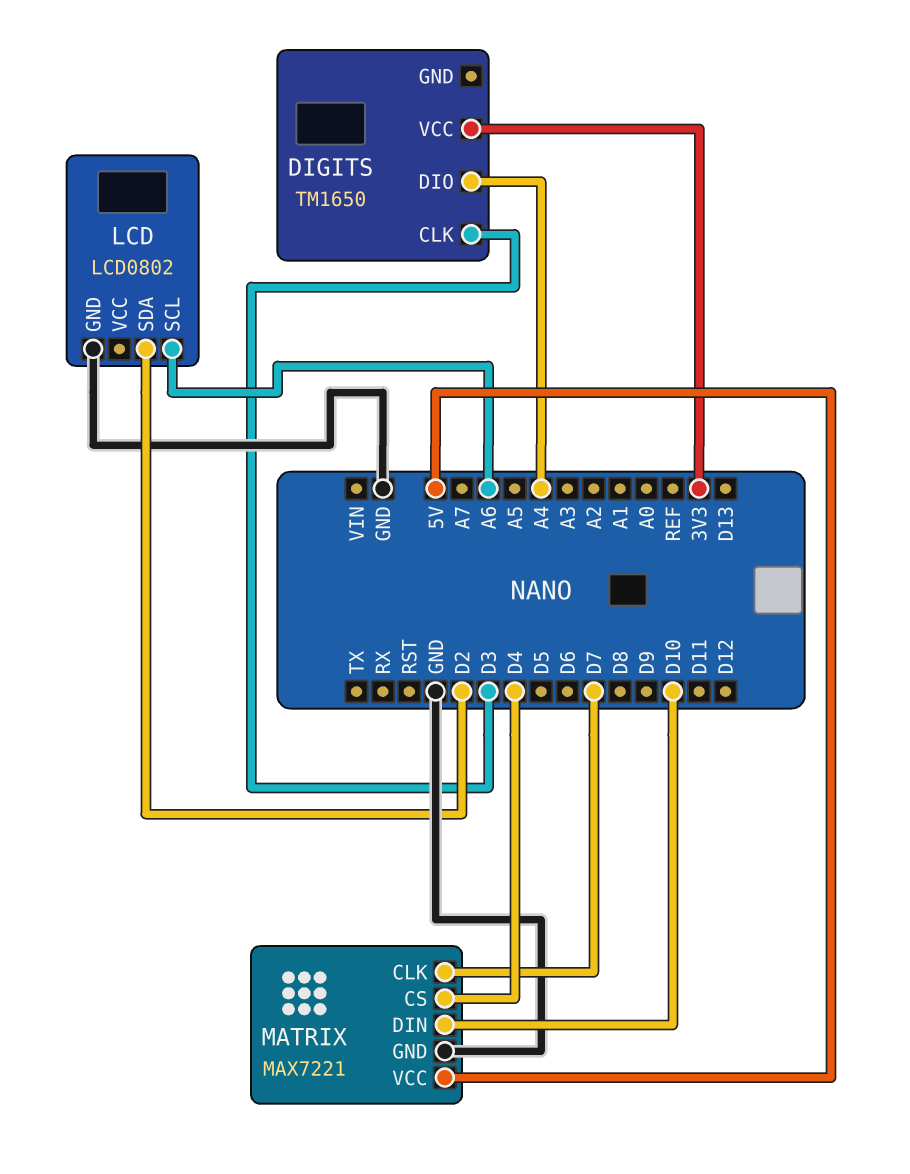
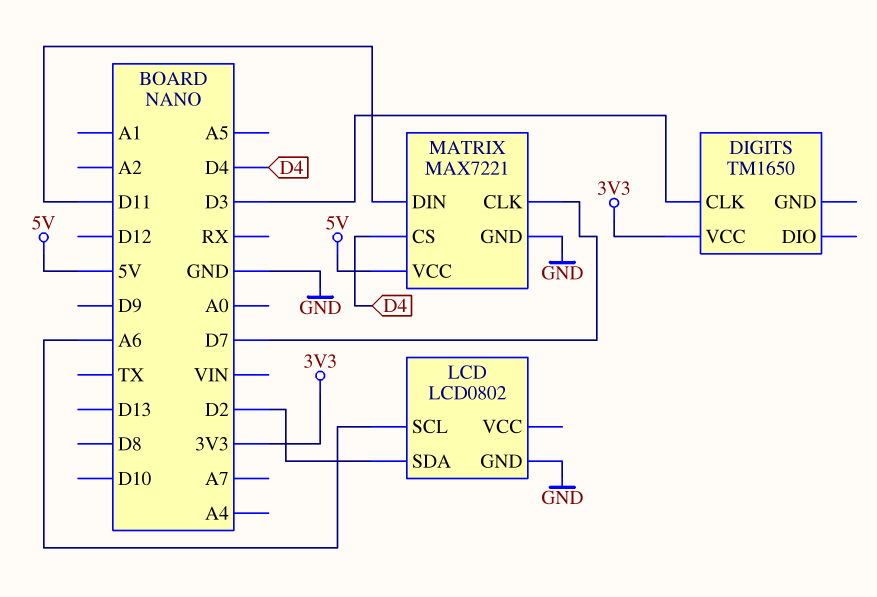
DIGITS pin DIO: A4 -> none
MATRIX pin DIN: D10 -> D11

